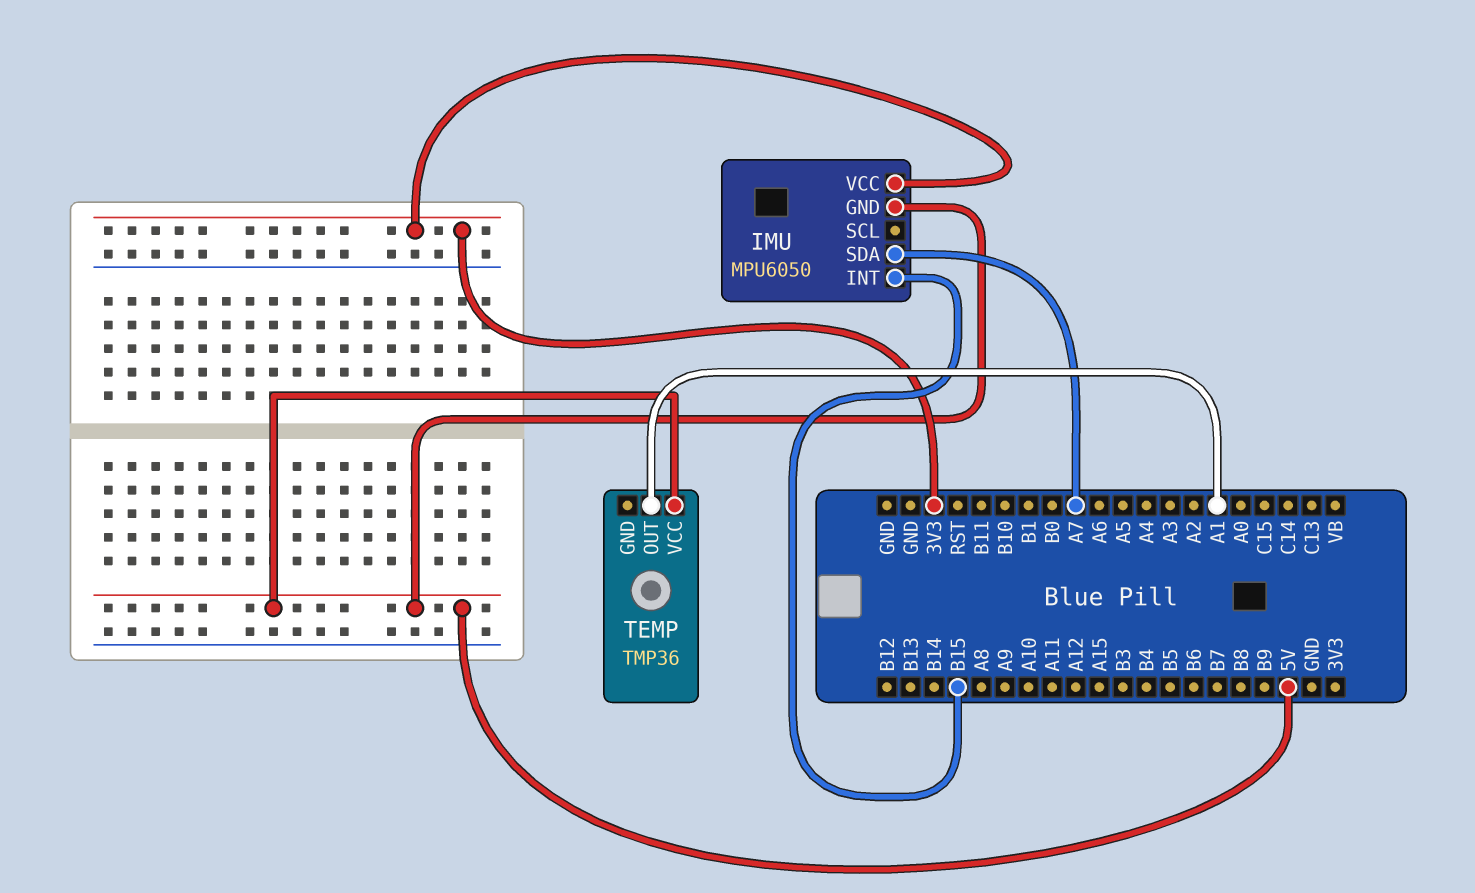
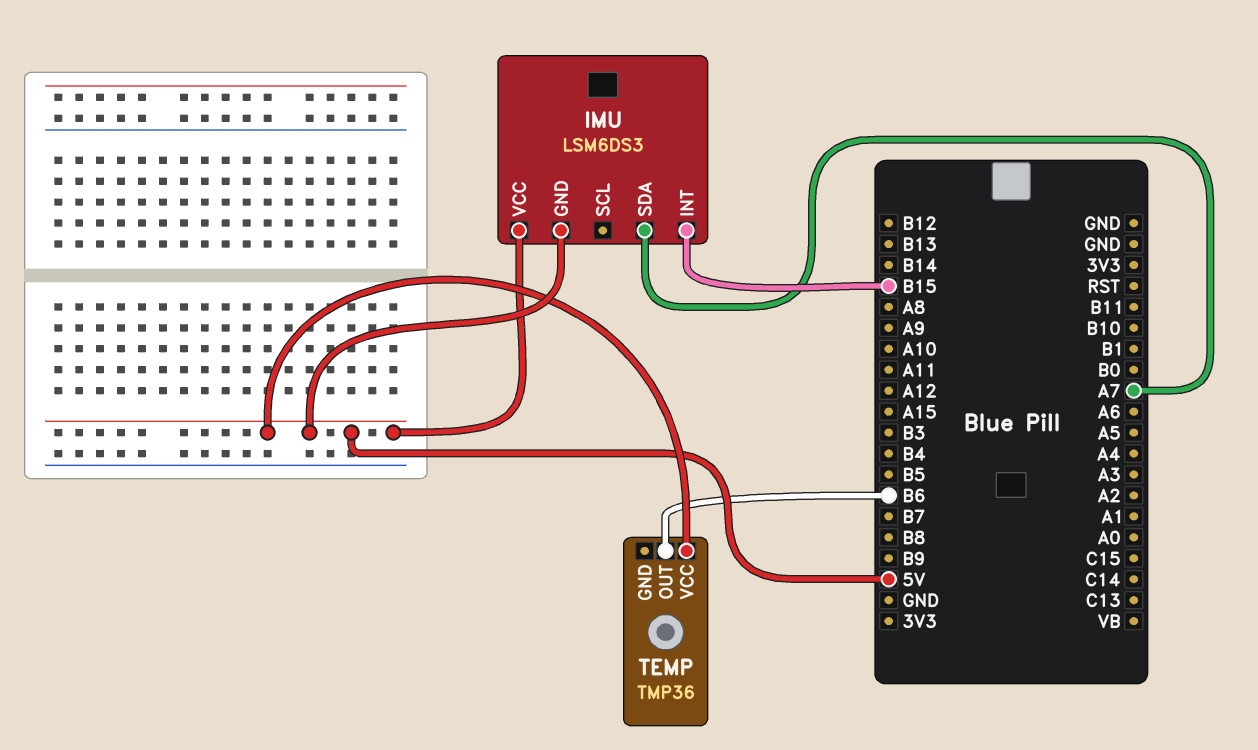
IMU: MPU6050 -> LSM6DS3
IMU pin VCC: 3V3 -> 5V
TEMP pin OUT: A1 -> B6

